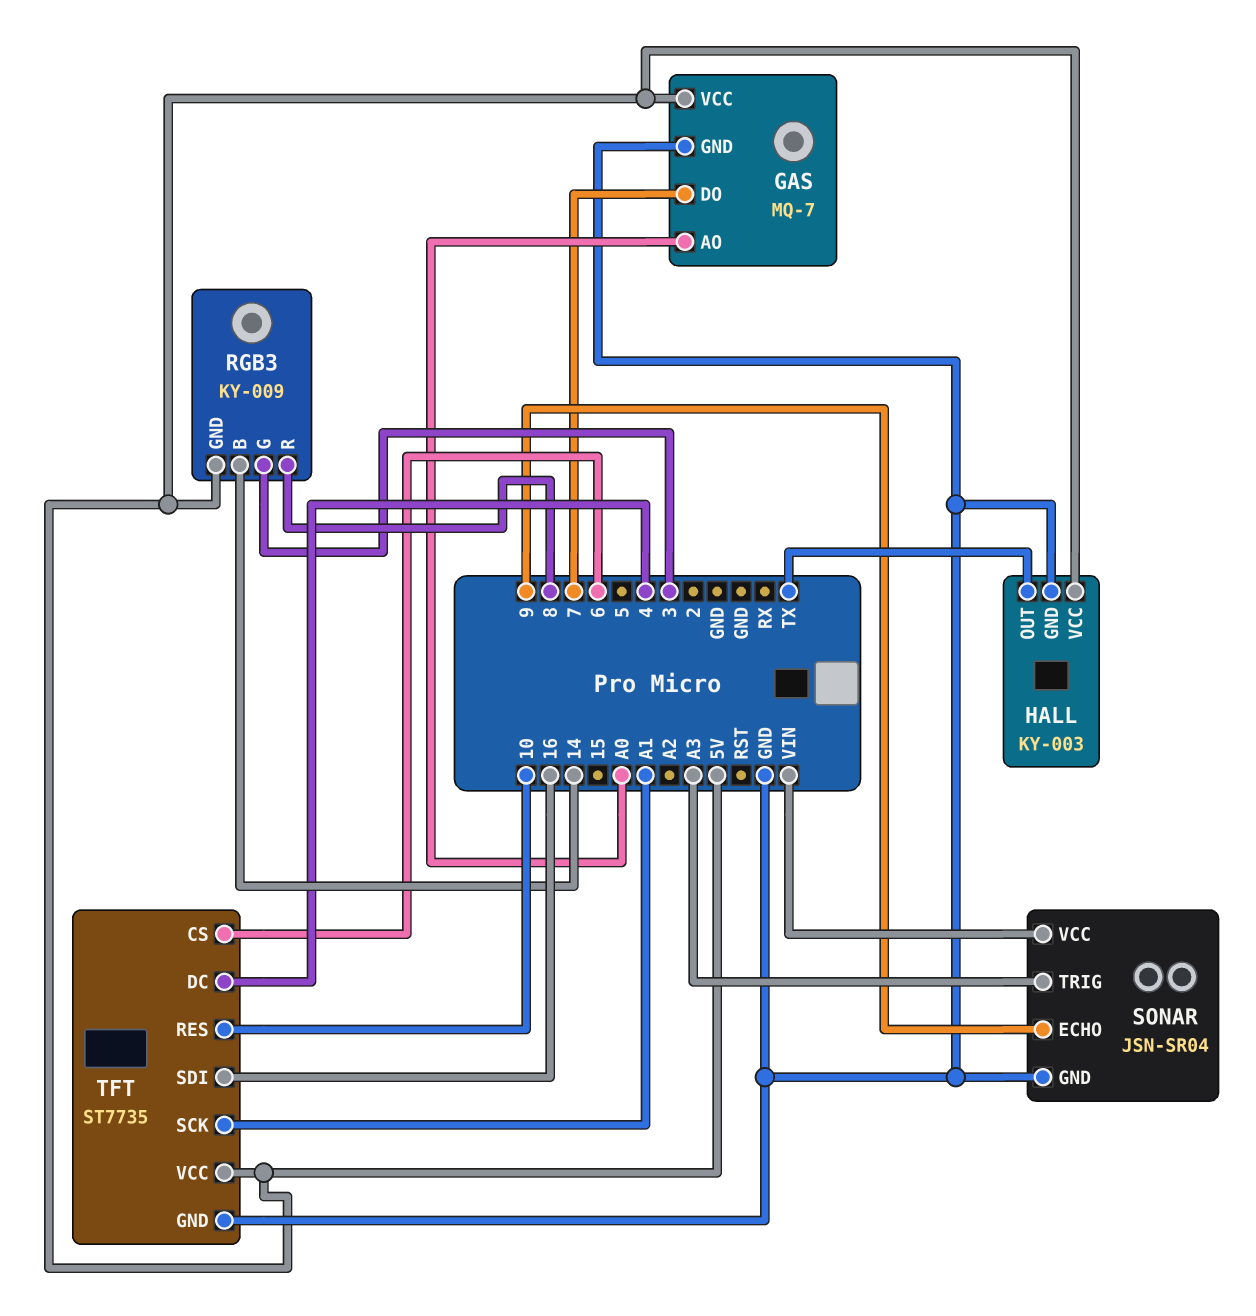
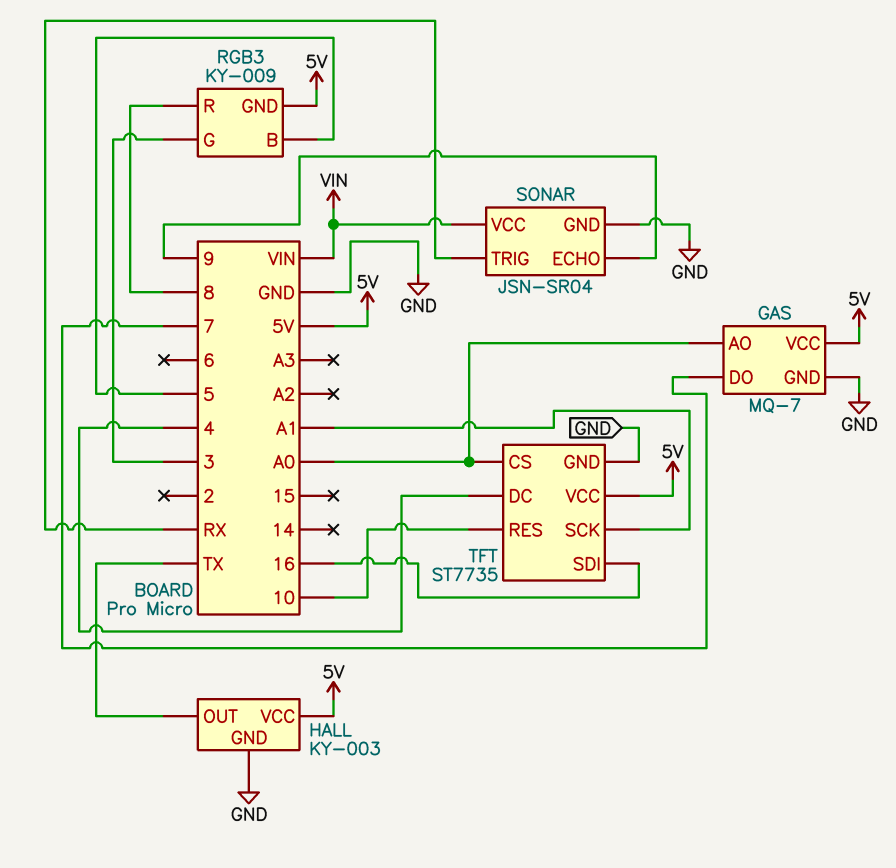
RGB3 pin B: 14 -> 5
SONAR pin TRIG: A3 -> RX
TFT pin CS: 6 -> A0

